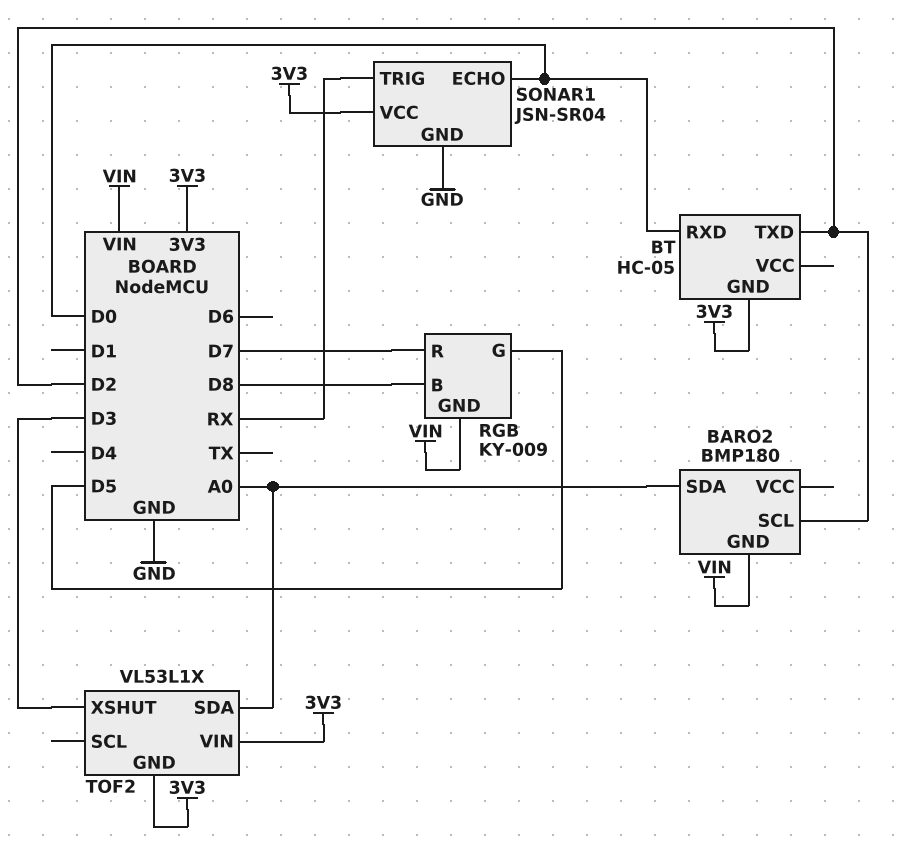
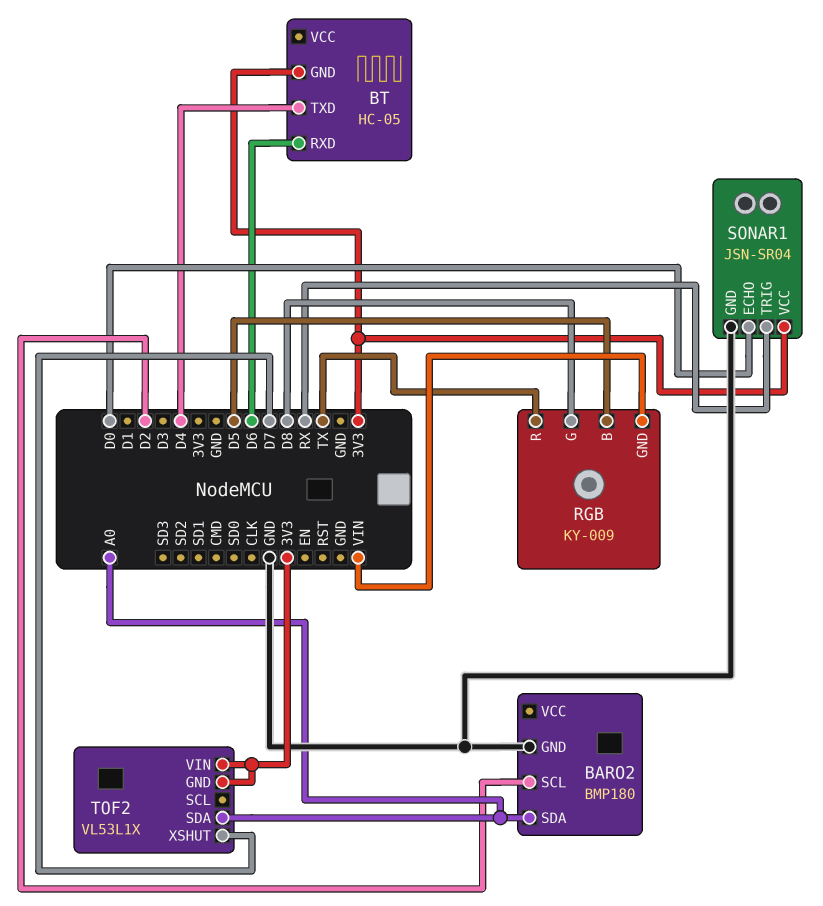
BARO2 pin GND: VIN -> GND
BT pin RXD: D0 -> D6
BT pin TXD: D2 -> D4
RGB pin B: D8 -> D5
RGB pin G: D5 -> D8
RGB pin R: D7 -> TX
TOF2 pin XSHUT: D3 -> D7

